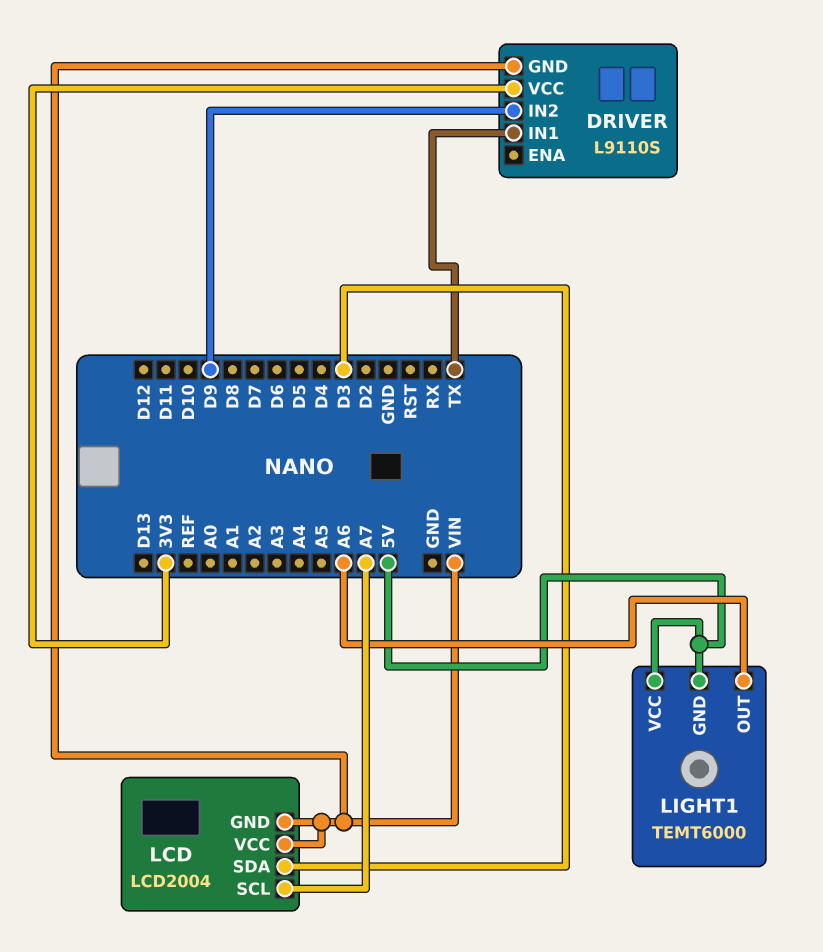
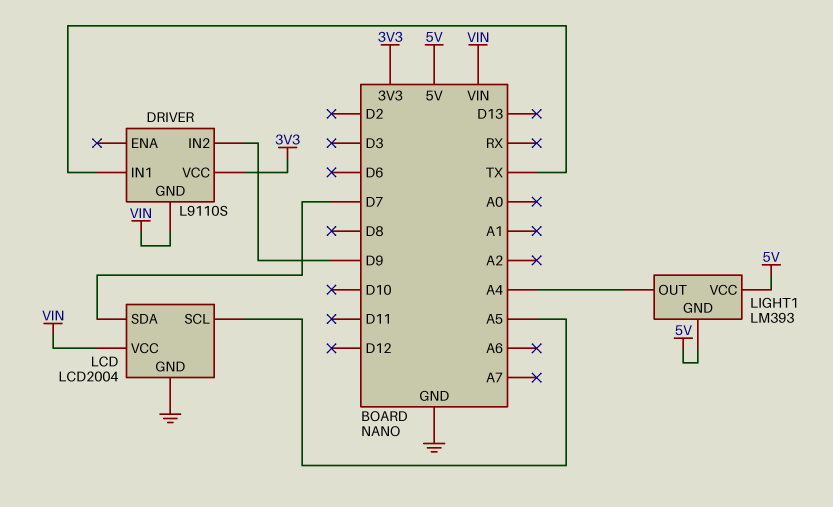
LCD pin GND: VIN -> GND
LCD pin SCL: A7 -> A5
LCD pin SDA: D3 -> D7
LIGHT1: TEMT6000 -> LM393
LIGHT1 pin OUT: A6 -> A4

